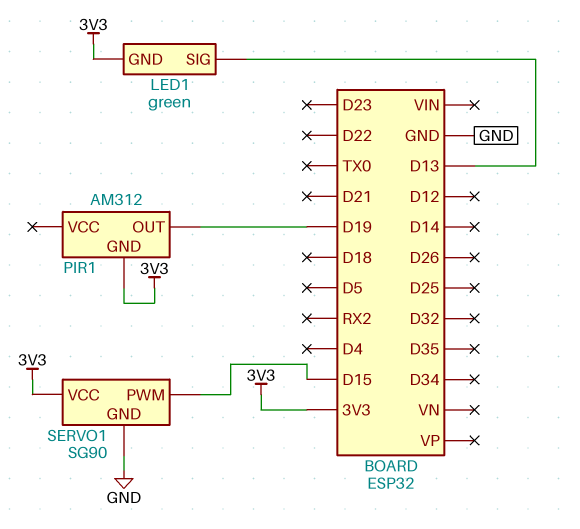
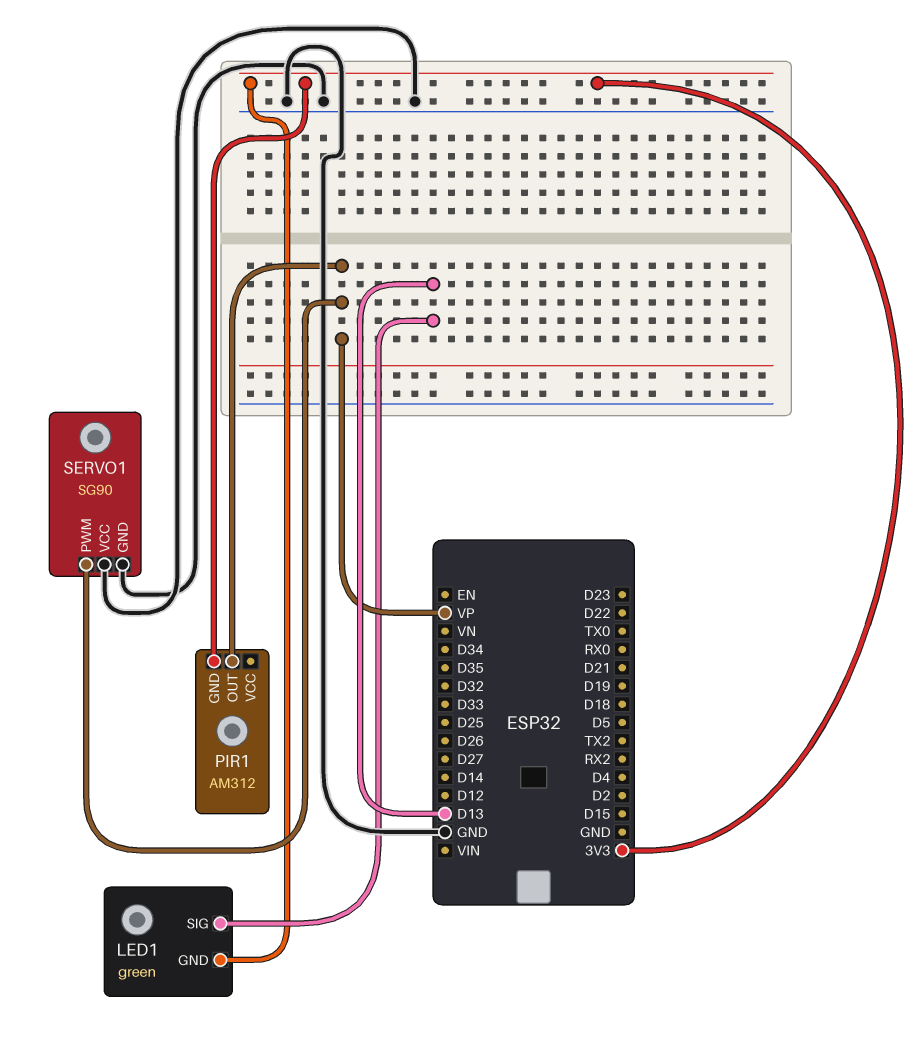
PIR1 pin OUT: D19 -> VP
SERVO1 pin PWM: D15 -> VP
SERVO1 pin VCC: 3V3 -> GND

